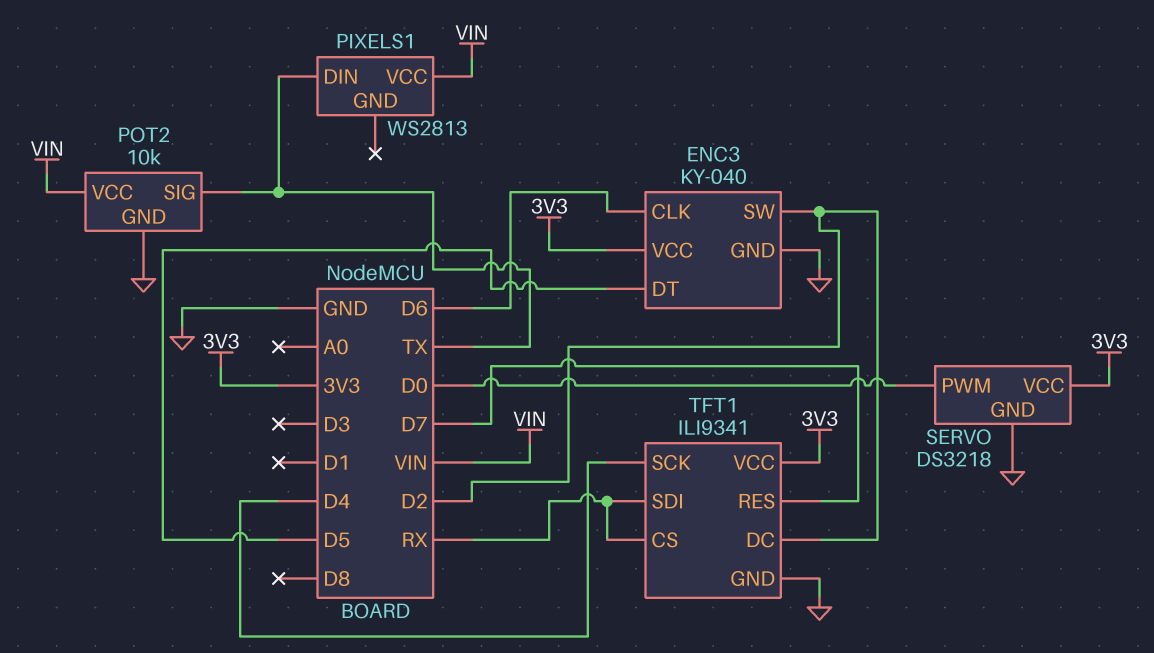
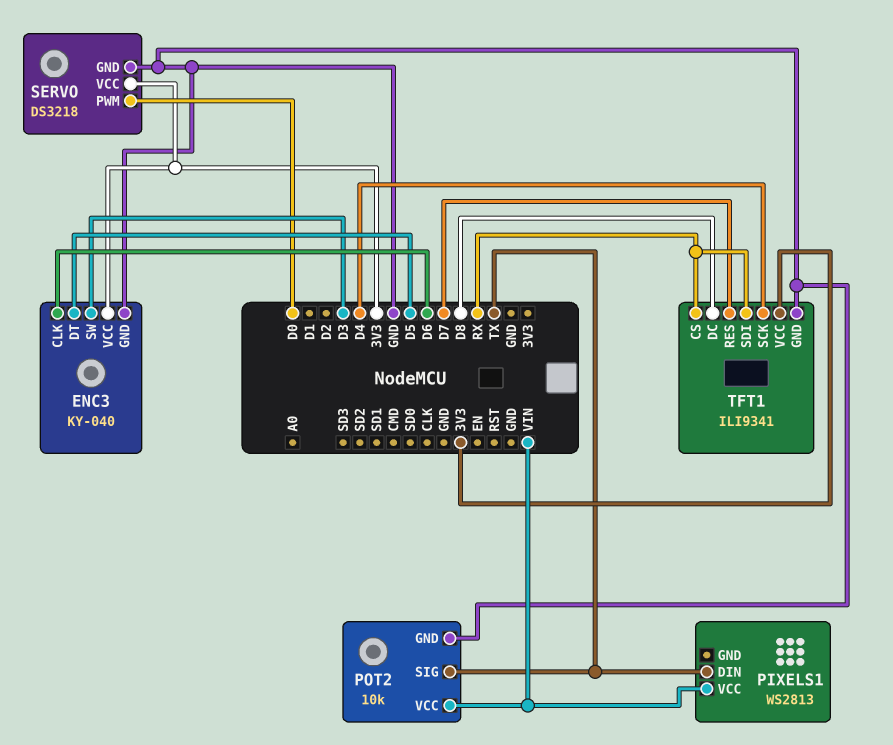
ENC3 pin SW: D2 -> D3
TFT1 pin DC: D2 -> D8

